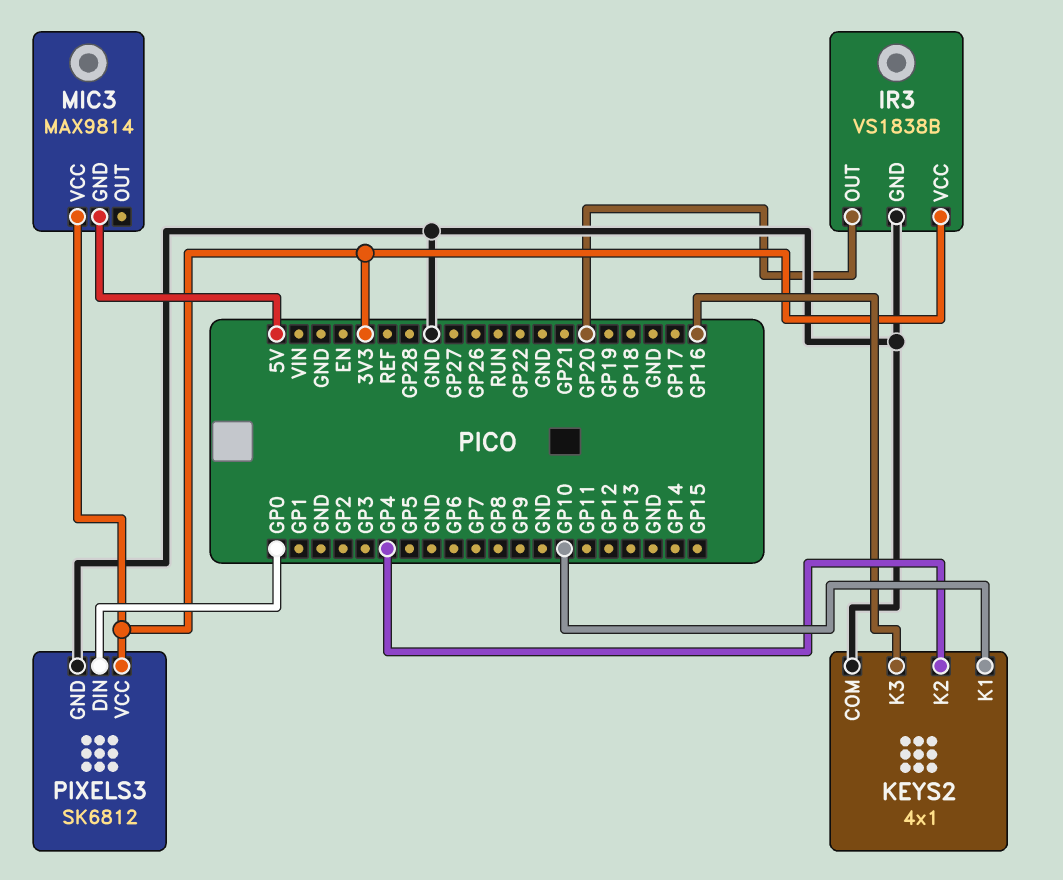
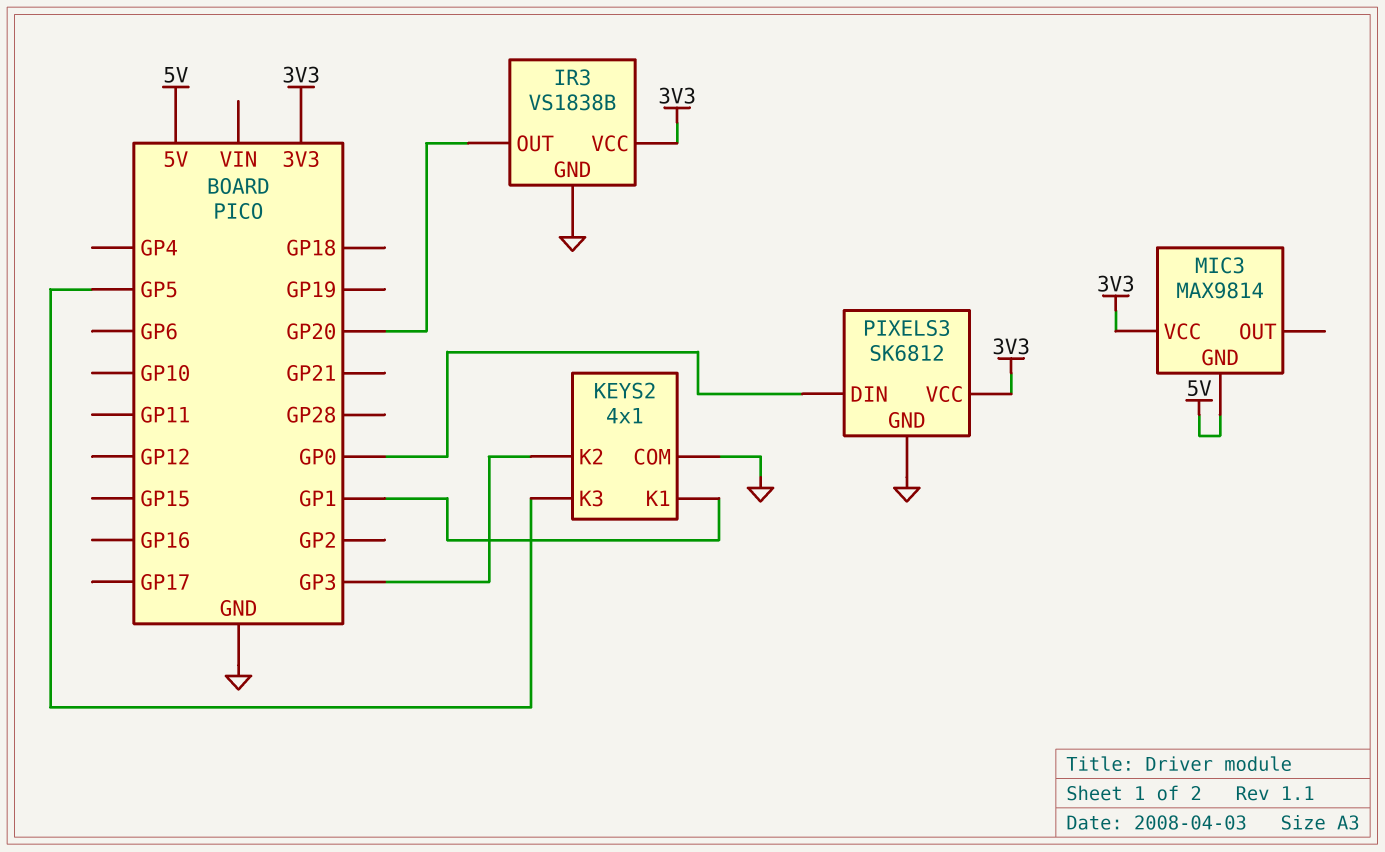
KEYS2 pin K1: GP10 -> GP1
KEYS2 pin K2: GP4 -> GP3
KEYS2 pin K3: GP16 -> GP5

